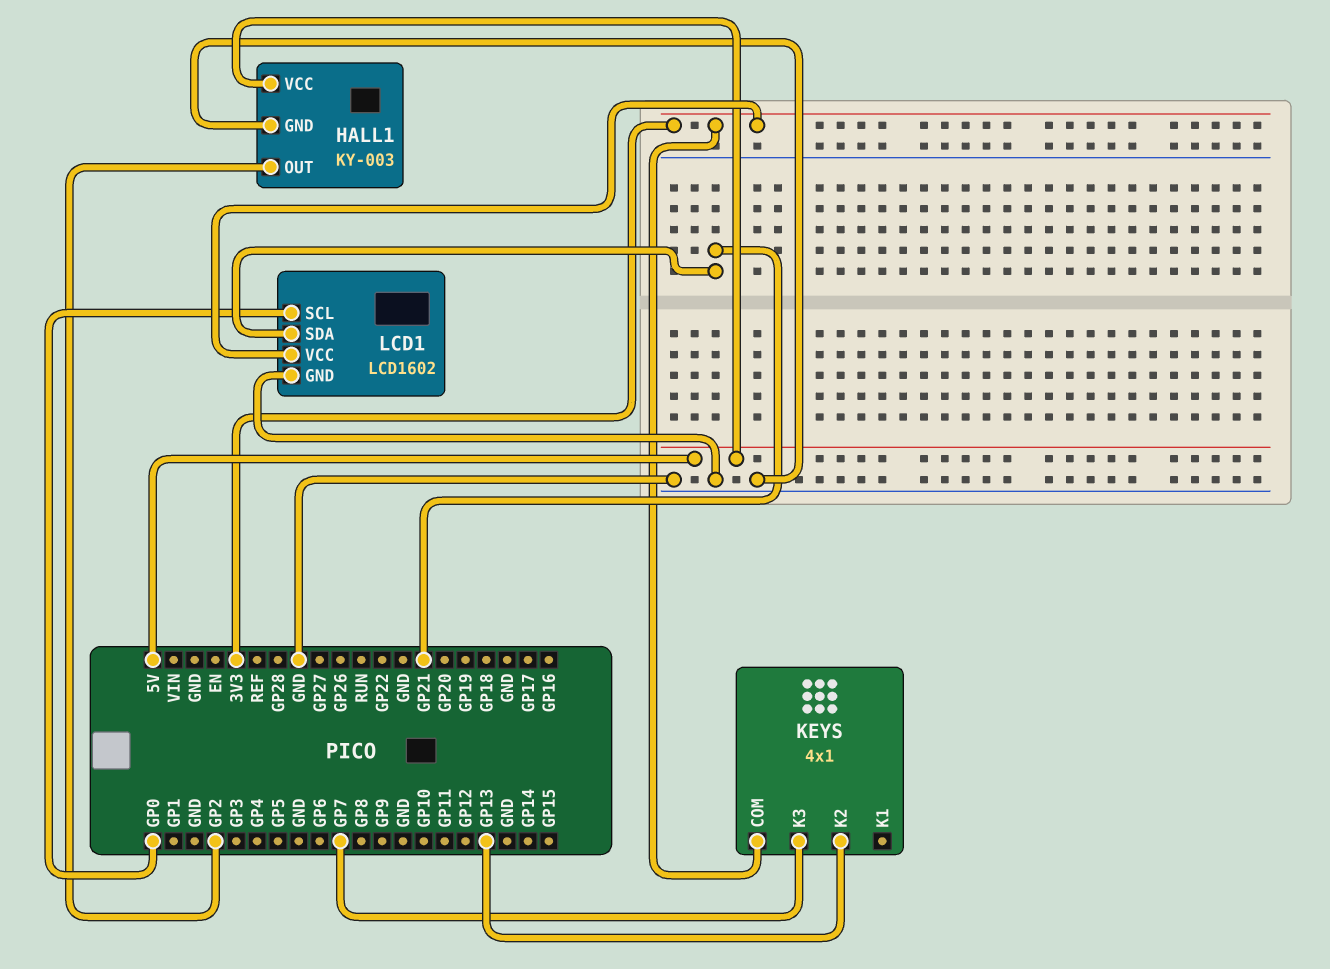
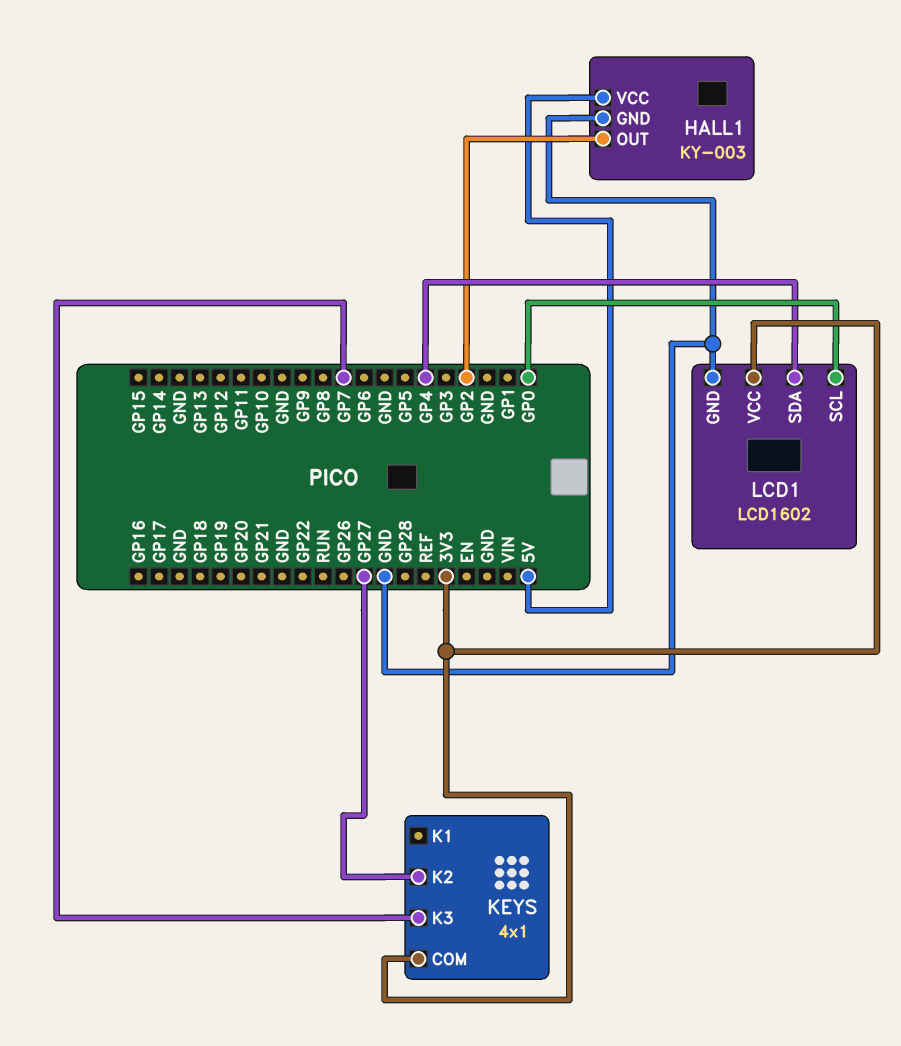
KEYS pin K2: GP13 -> GP27
LCD1 pin SDA: GP21 -> GP4

